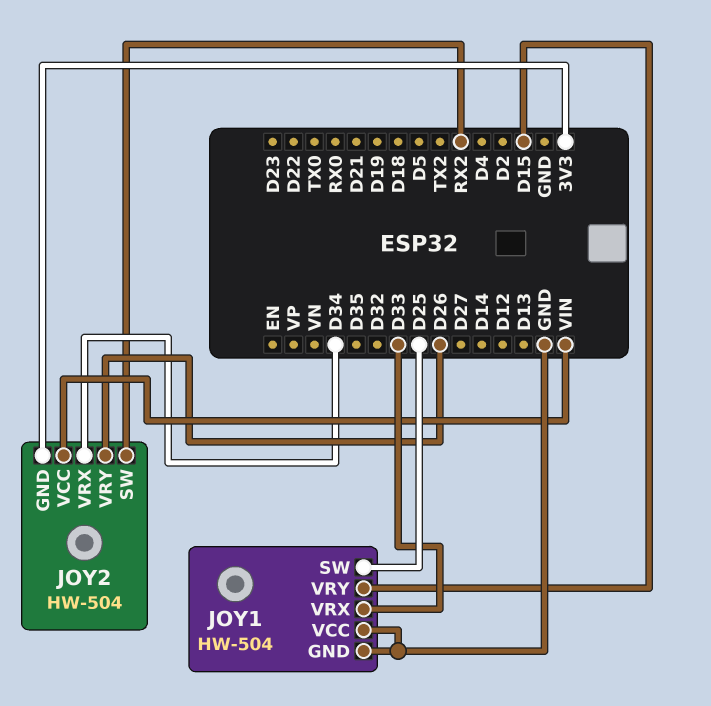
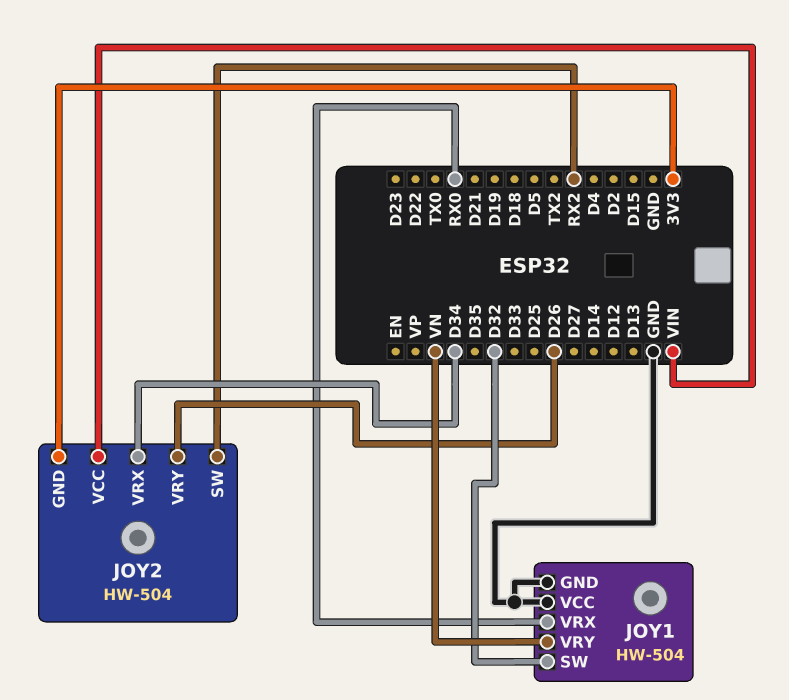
JOY1 pin SW: D25 -> D32
JOY1 pin VRX: D33 -> RX0
JOY1 pin VRY: D15 -> VN

